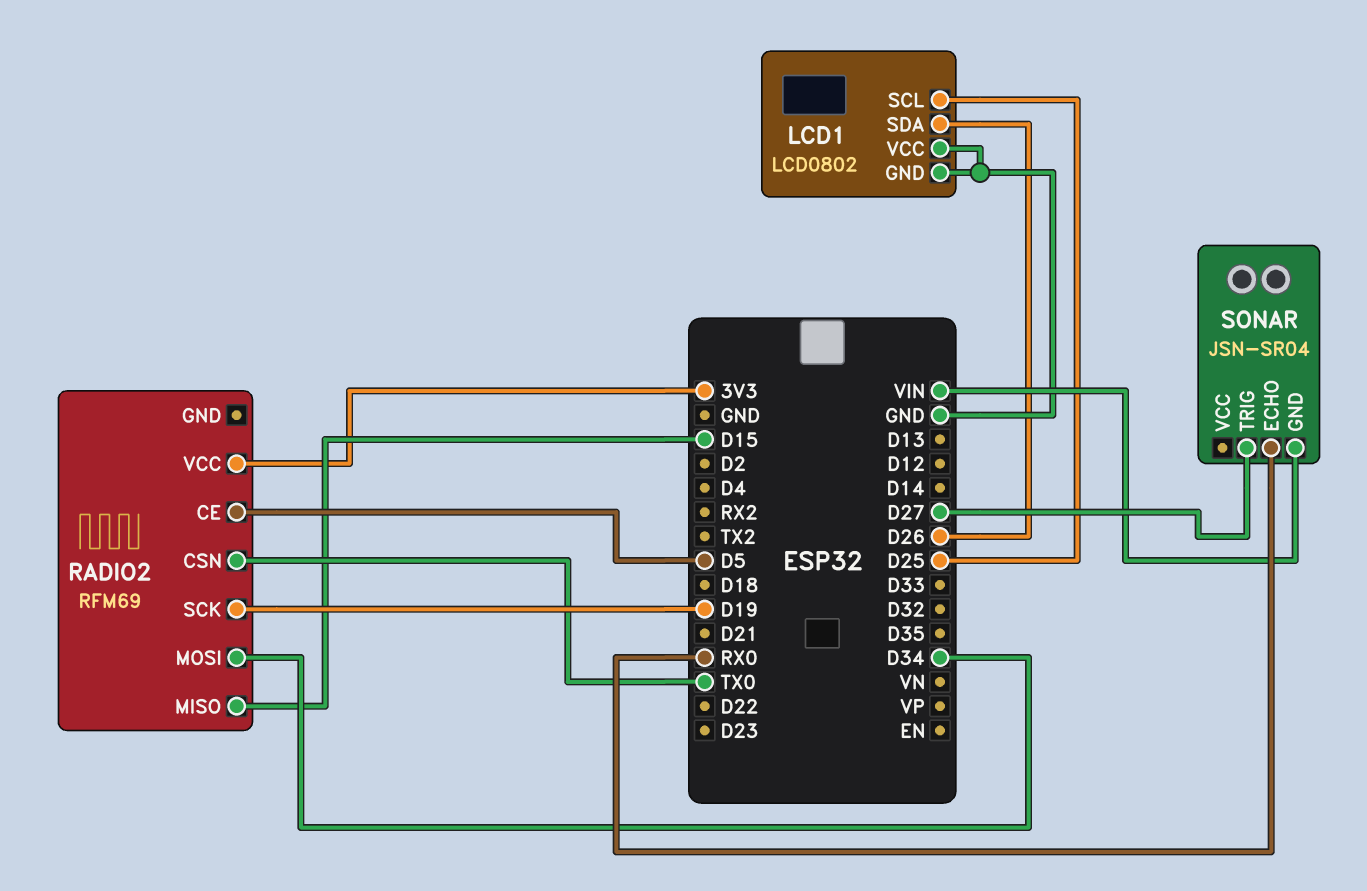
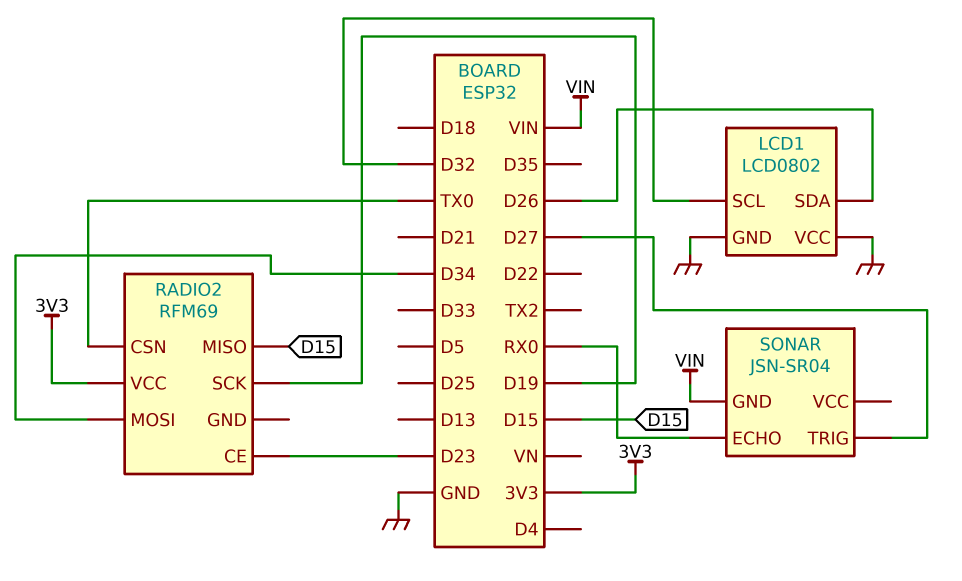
LCD1 pin SCL: D25 -> D32
RADIO2 pin CE: D5 -> D23

